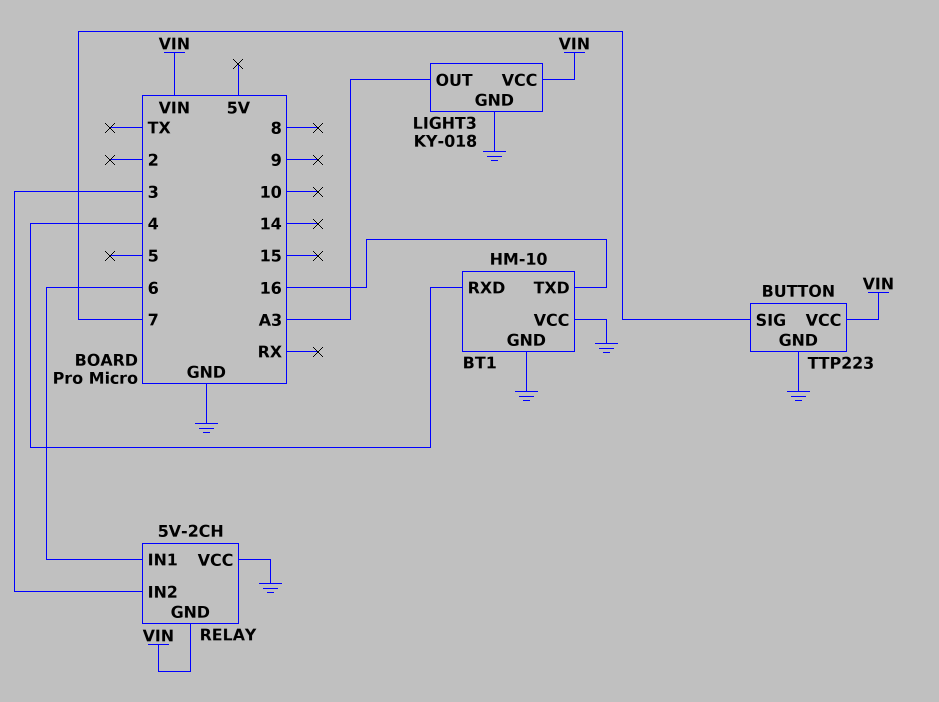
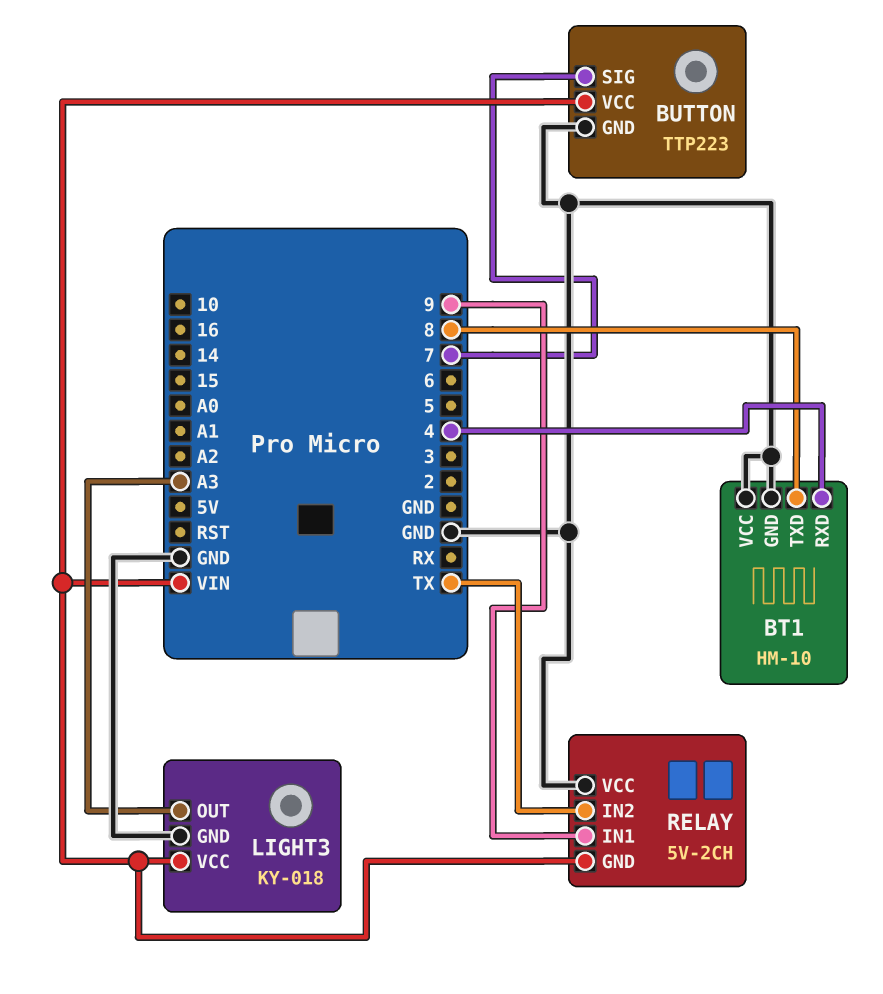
BT1 pin TXD: 16 -> 8
RELAY pin IN1: 6 -> 9
RELAY pin IN2: 3 -> TX

